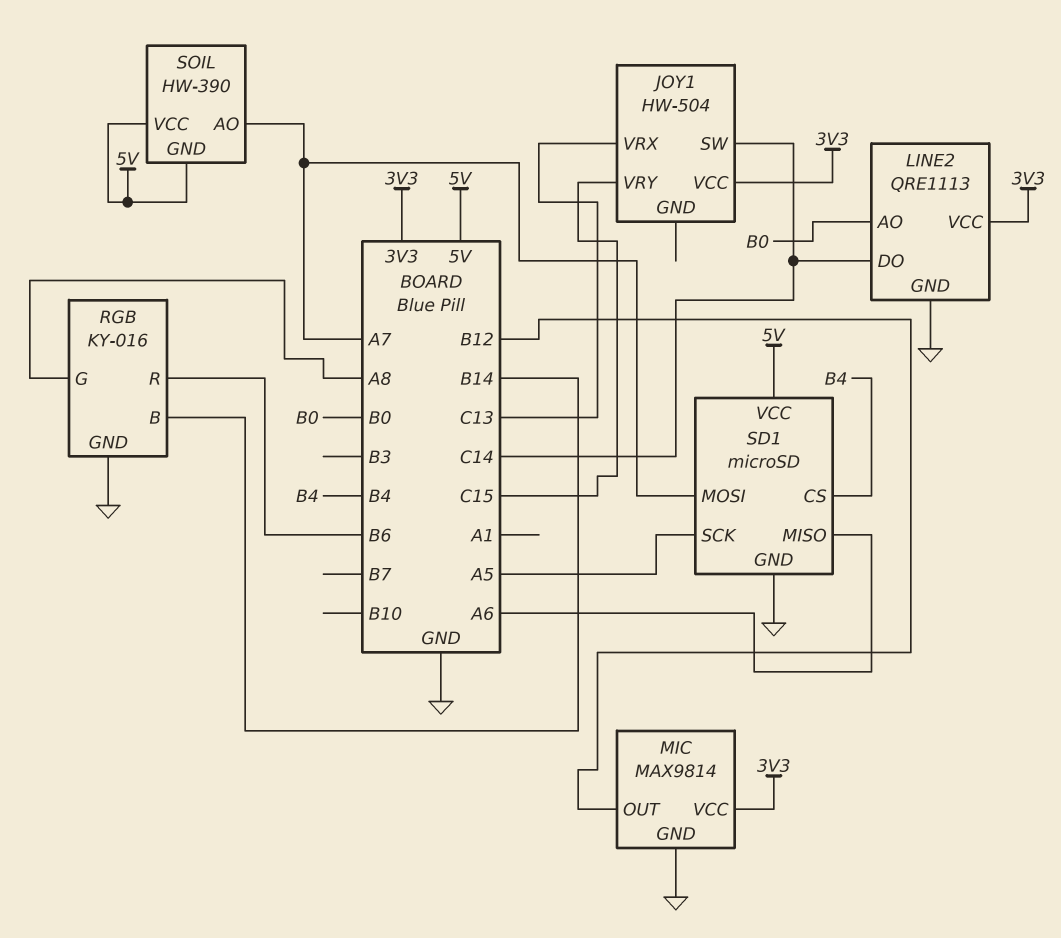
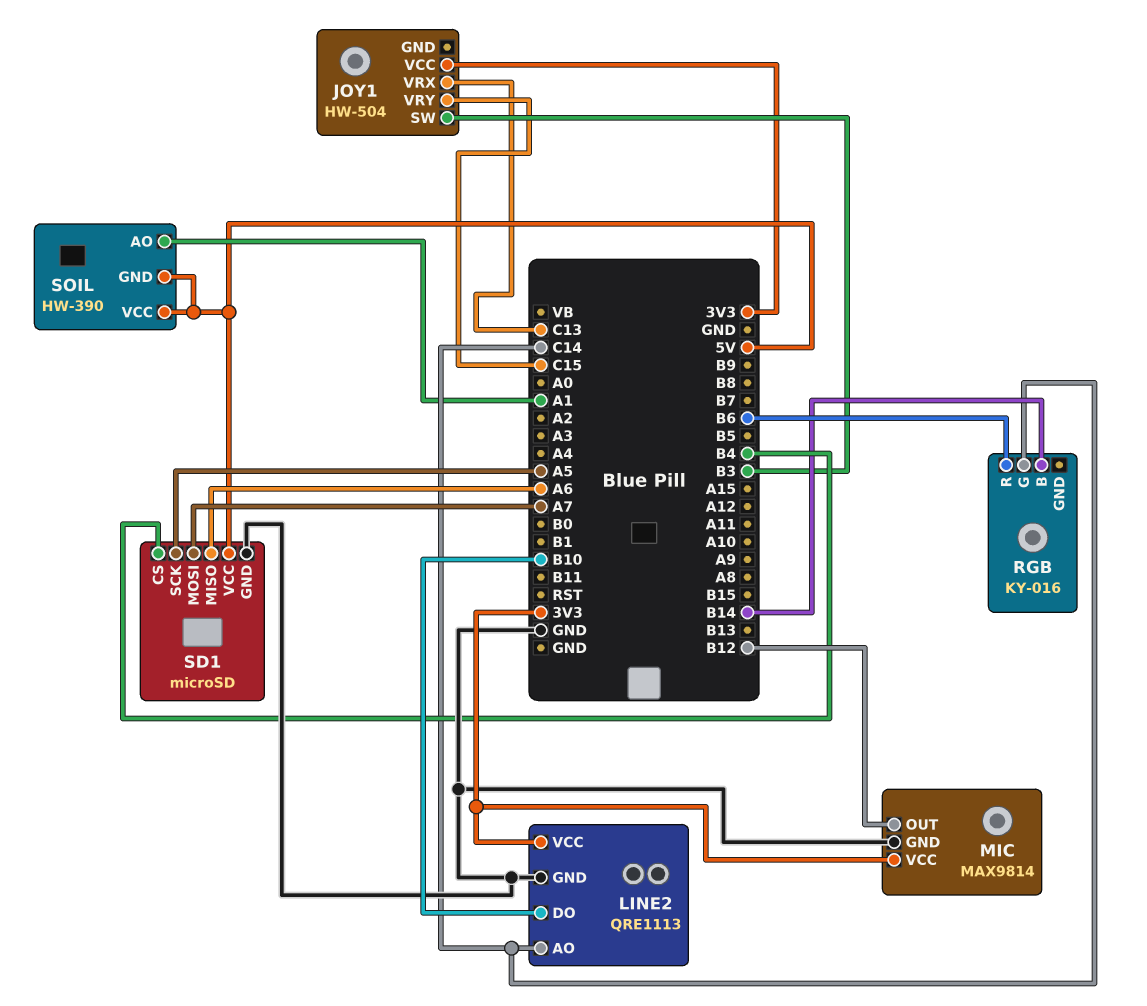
JOY1 pin SW: C14 -> B3
LINE2 pin AO: B0 -> C14
LINE2 pin DO: C14 -> B10
RGB pin G: A8 -> C14
RGB pin GND: GND -> none
SOIL pin AO: A7 -> A1

